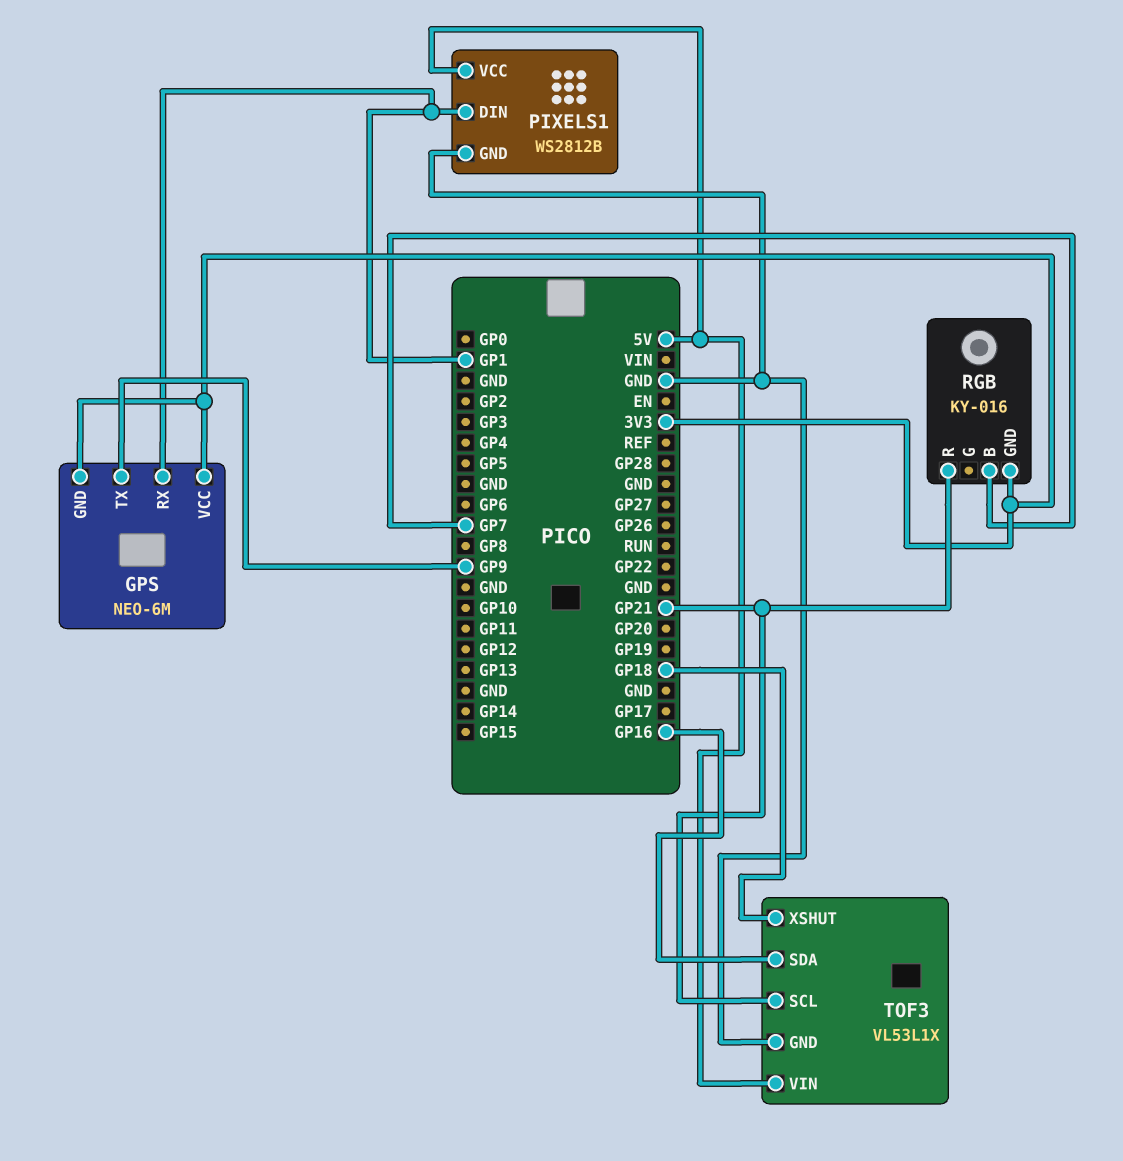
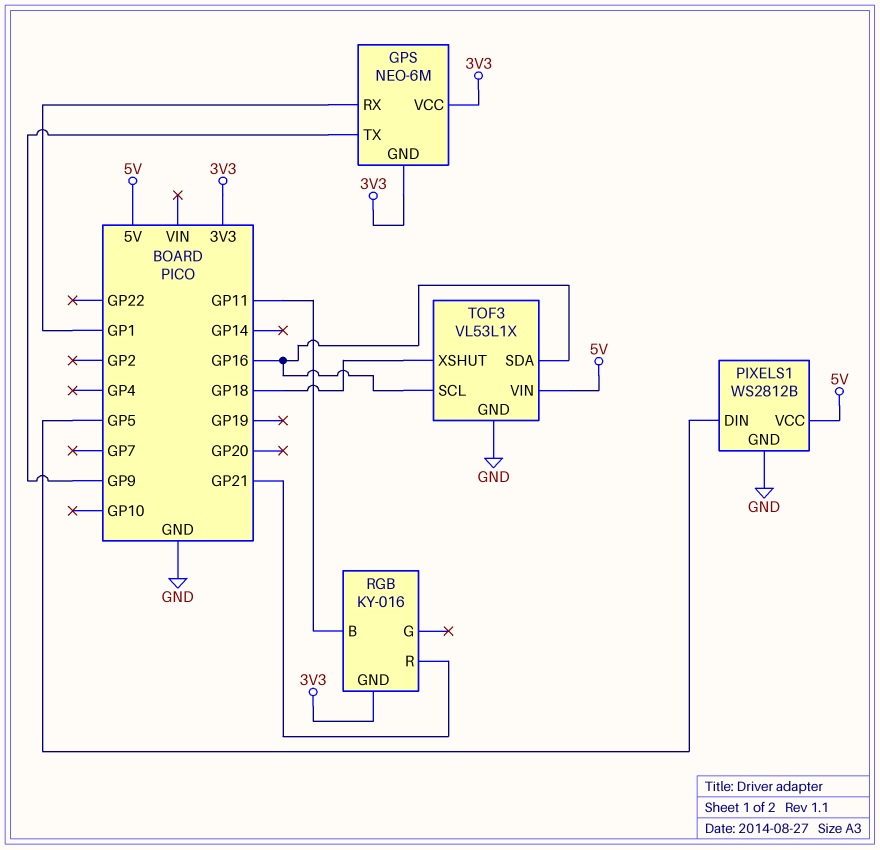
PIXELS1 pin DIN: GP1 -> GP5
RGB pin B: GP7 -> GP11
TOF3 pin SCL: GP21 -> GP16

